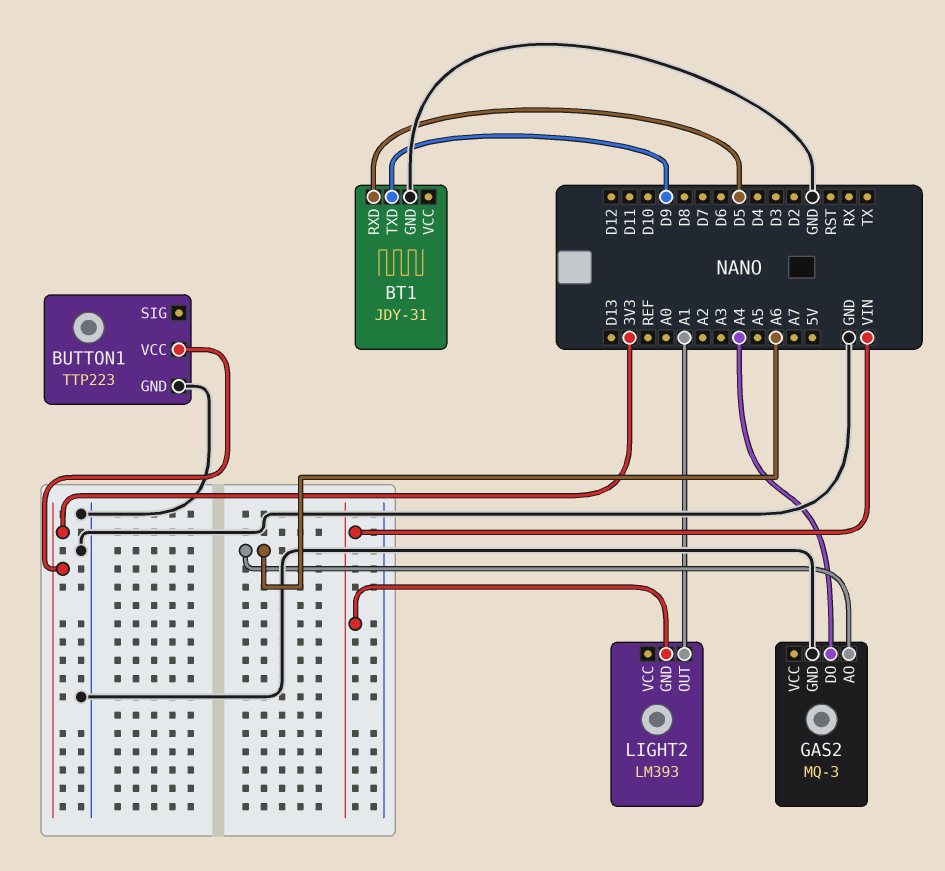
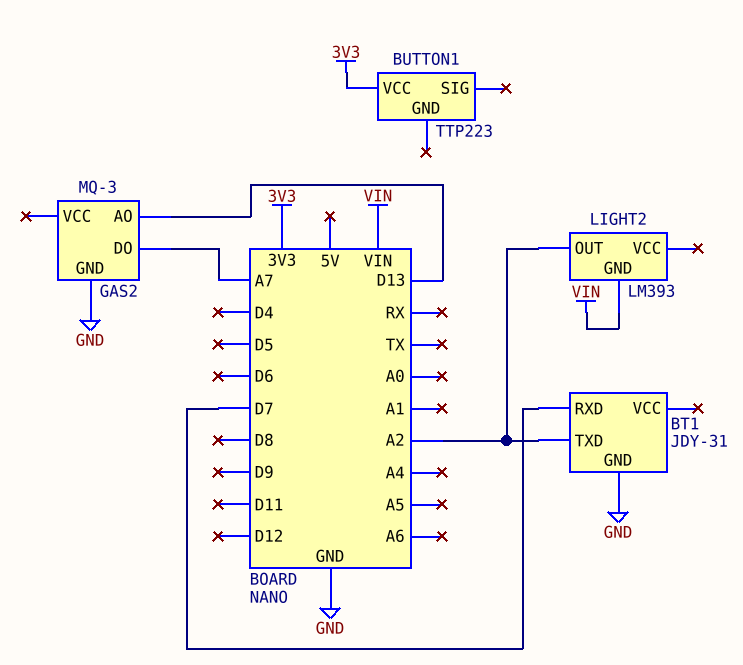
BT1 pin RXD: D5 -> D7
BT1 pin TXD: D9 -> A2
BUTTON1 pin GND: GND -> none
GAS2 pin AO: A6 -> D13
GAS2 pin DO: A4 -> A7
LIGHT2 pin OUT: A1 -> A2

